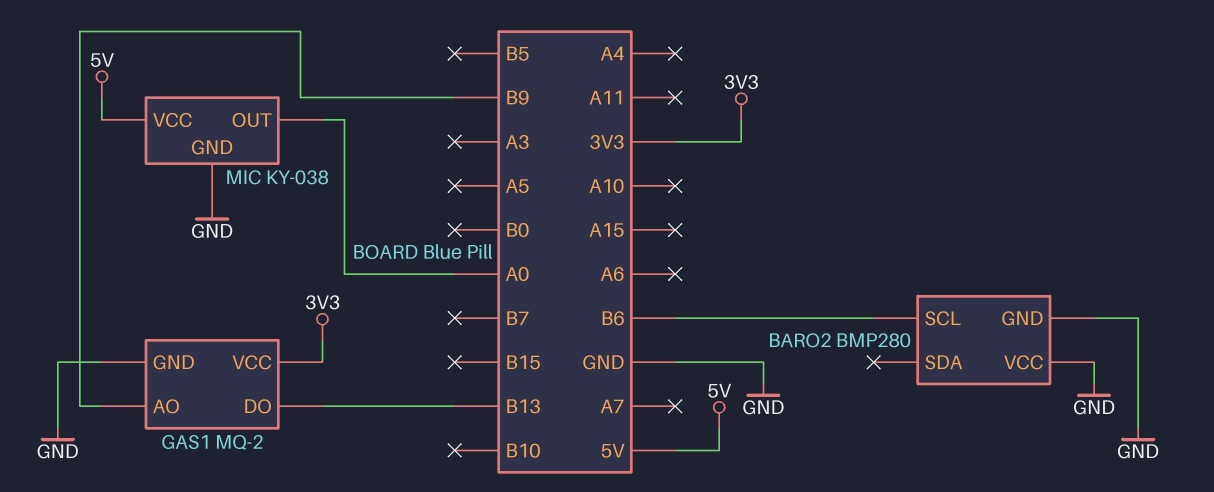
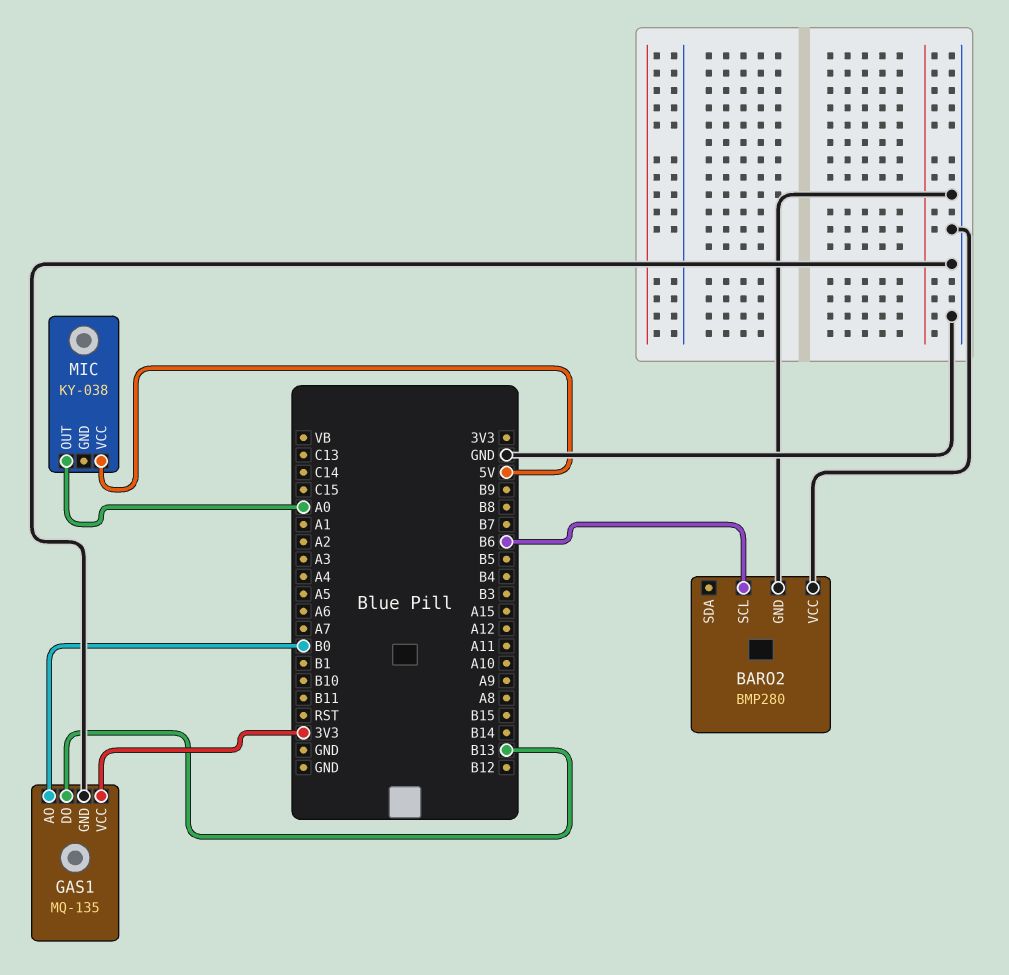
GAS1: MQ-2 -> MQ-135
GAS1 pin AO: B9 -> B0
MIC pin GND: GND -> none

